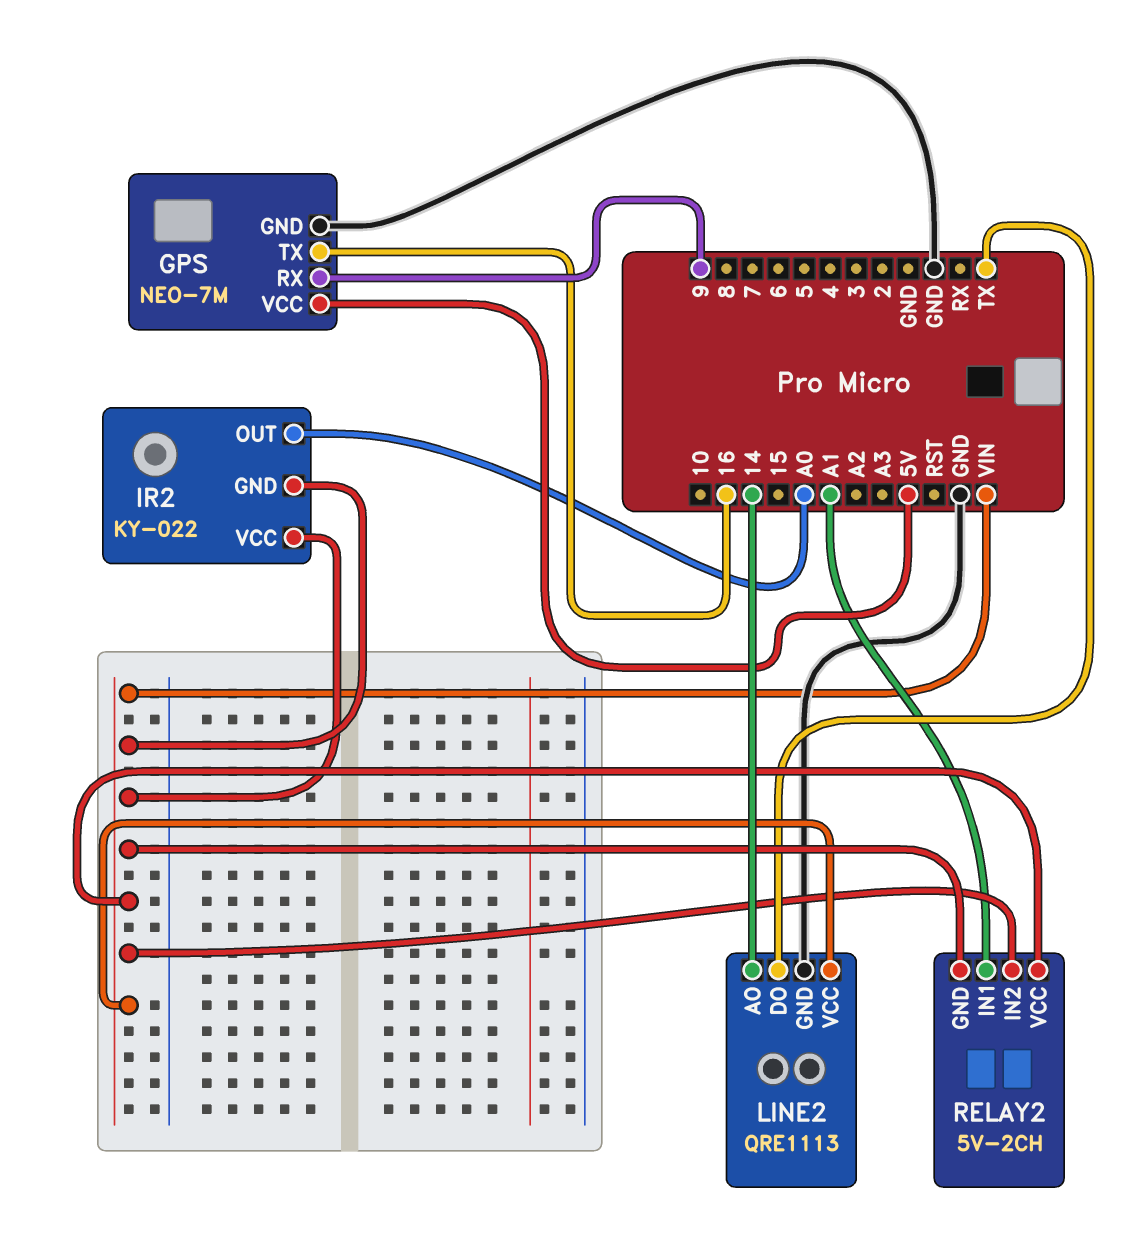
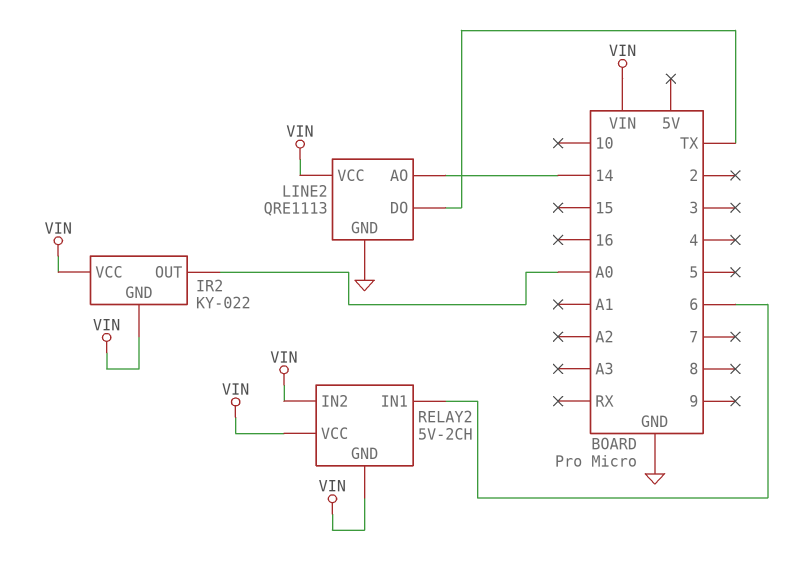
GPS: NEO-7M -> none
GPS pin GND: GND -> none
GPS pin RX: 9 -> none
GPS pin TX: 16 -> none
GPS pin VCC: 5V -> none
RELAY2 pin IN1: A1 -> 6

